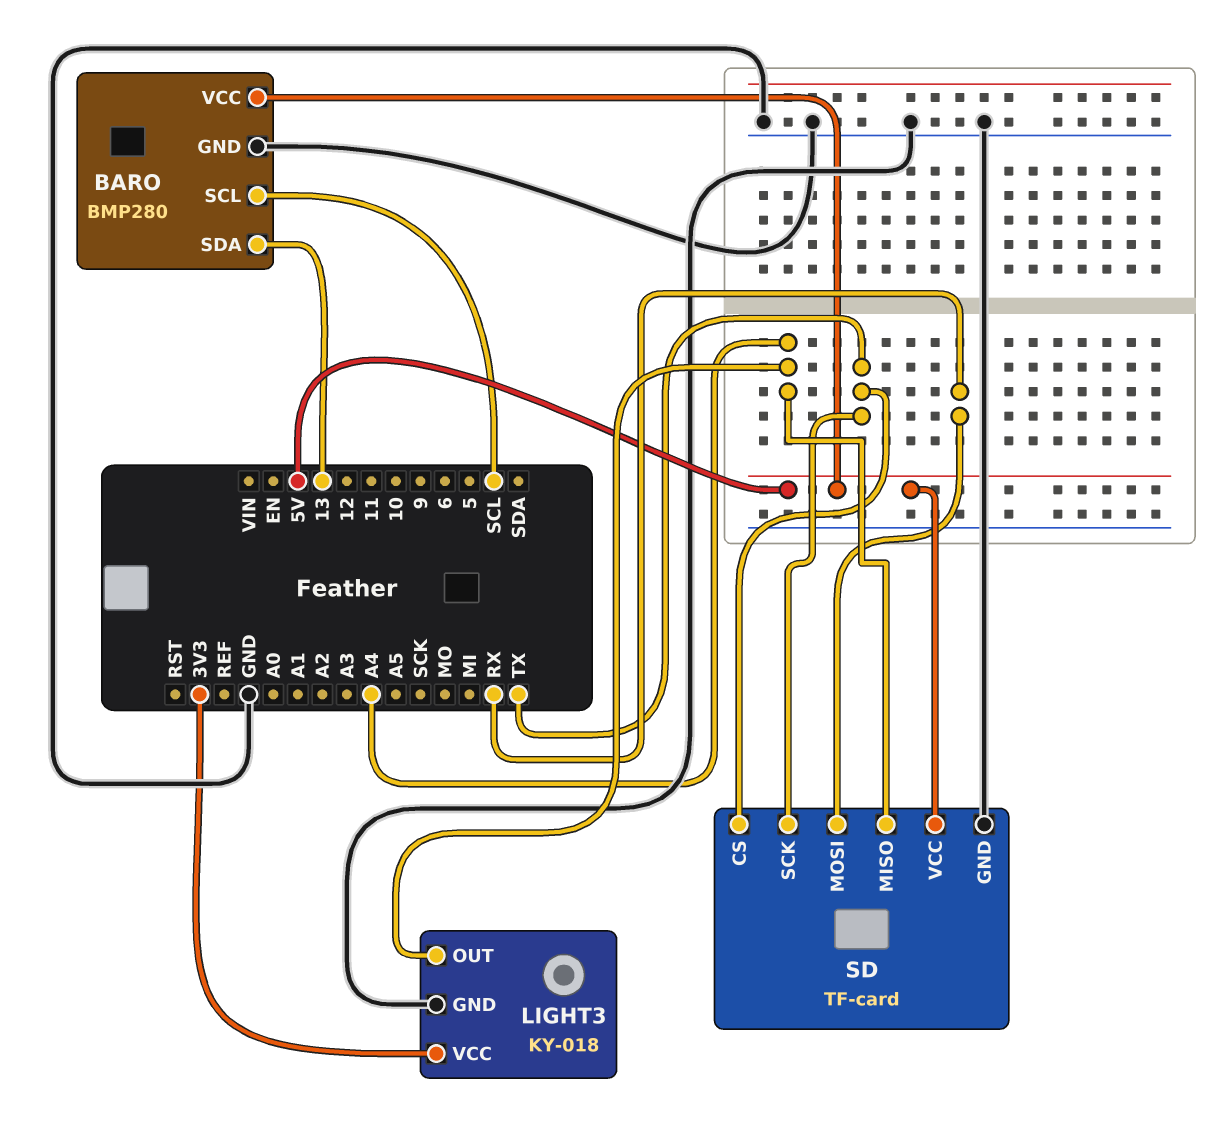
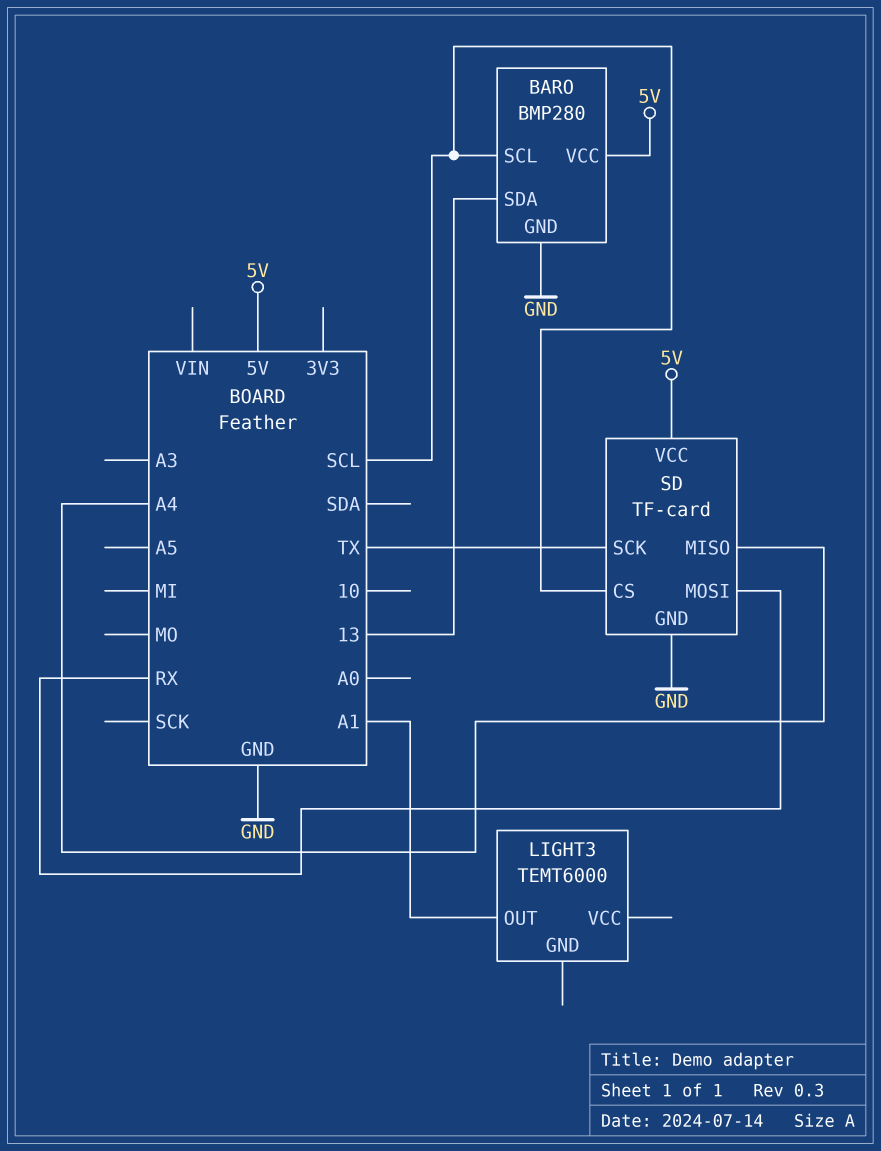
LIGHT3: KY-018 -> TEMT6000
LIGHT3 pin GND: GND -> none
LIGHT3 pin OUT: A4 -> A1
LIGHT3 pin VCC: 3V3 -> none
SD pin CS: TX -> SCL

